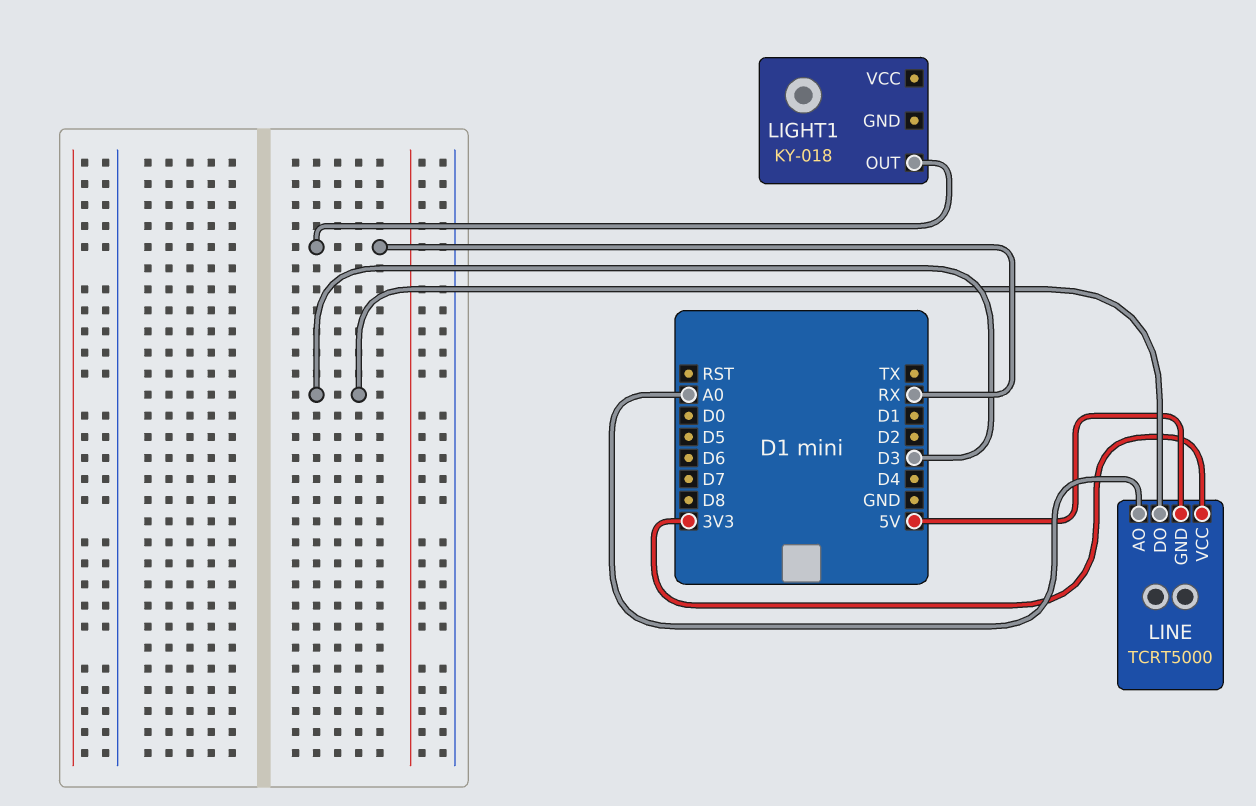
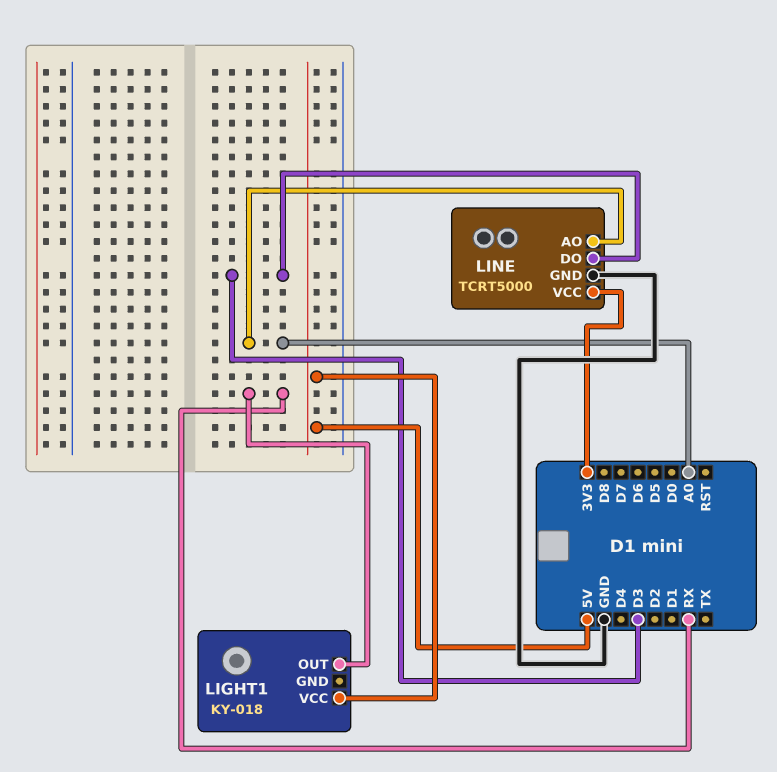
LIGHT1 pin VCC: none -> 5V
LINE pin GND: 5V -> GND

